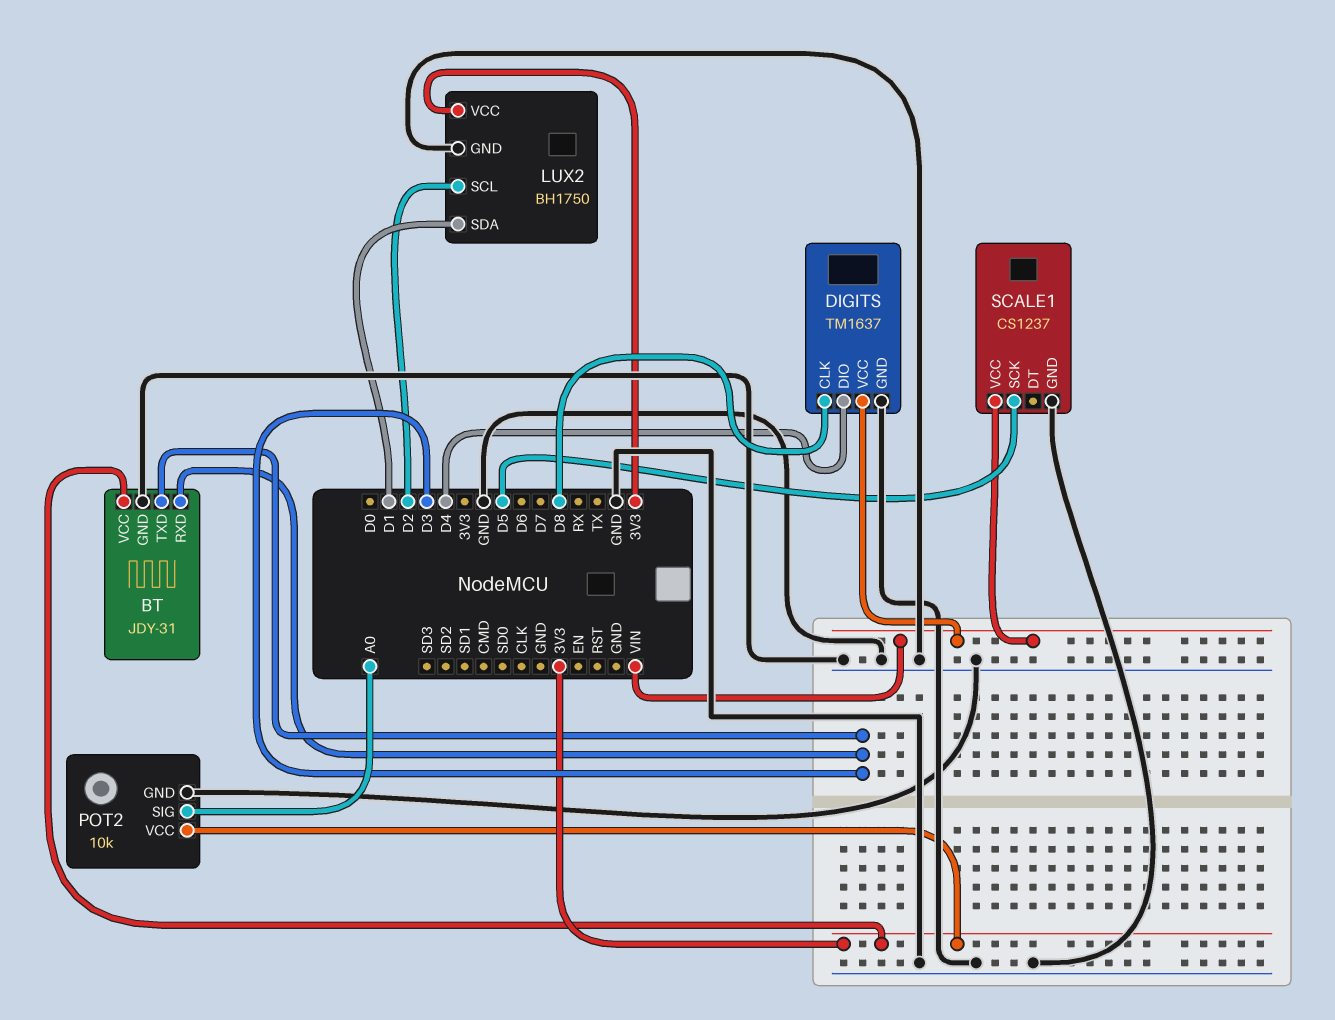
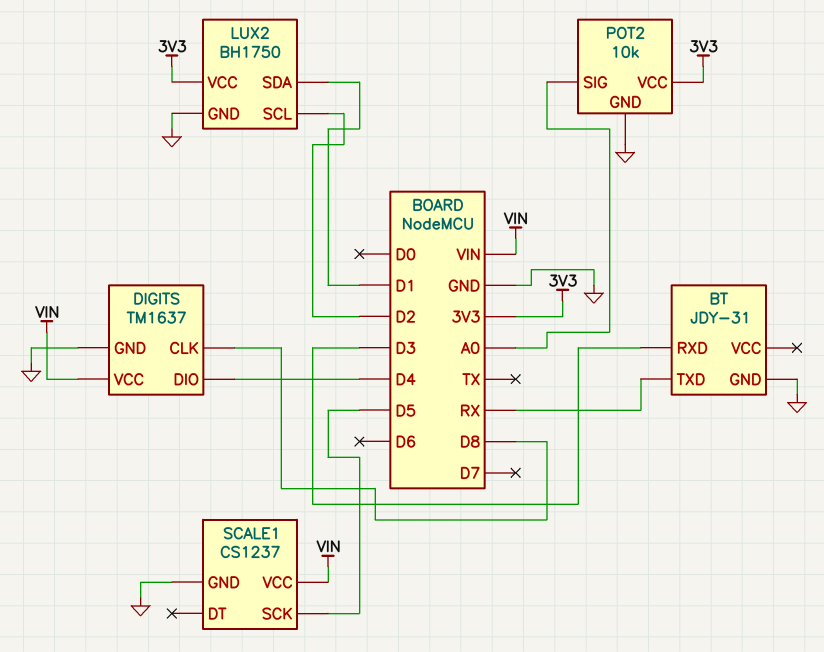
BT pin TXD: D3 -> RX
BT pin VCC: 3V3 -> none

